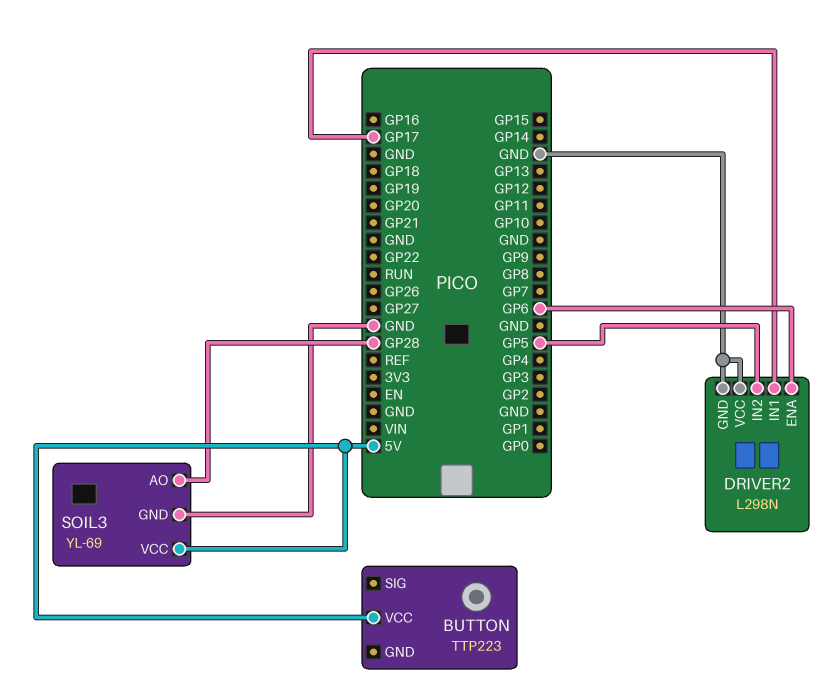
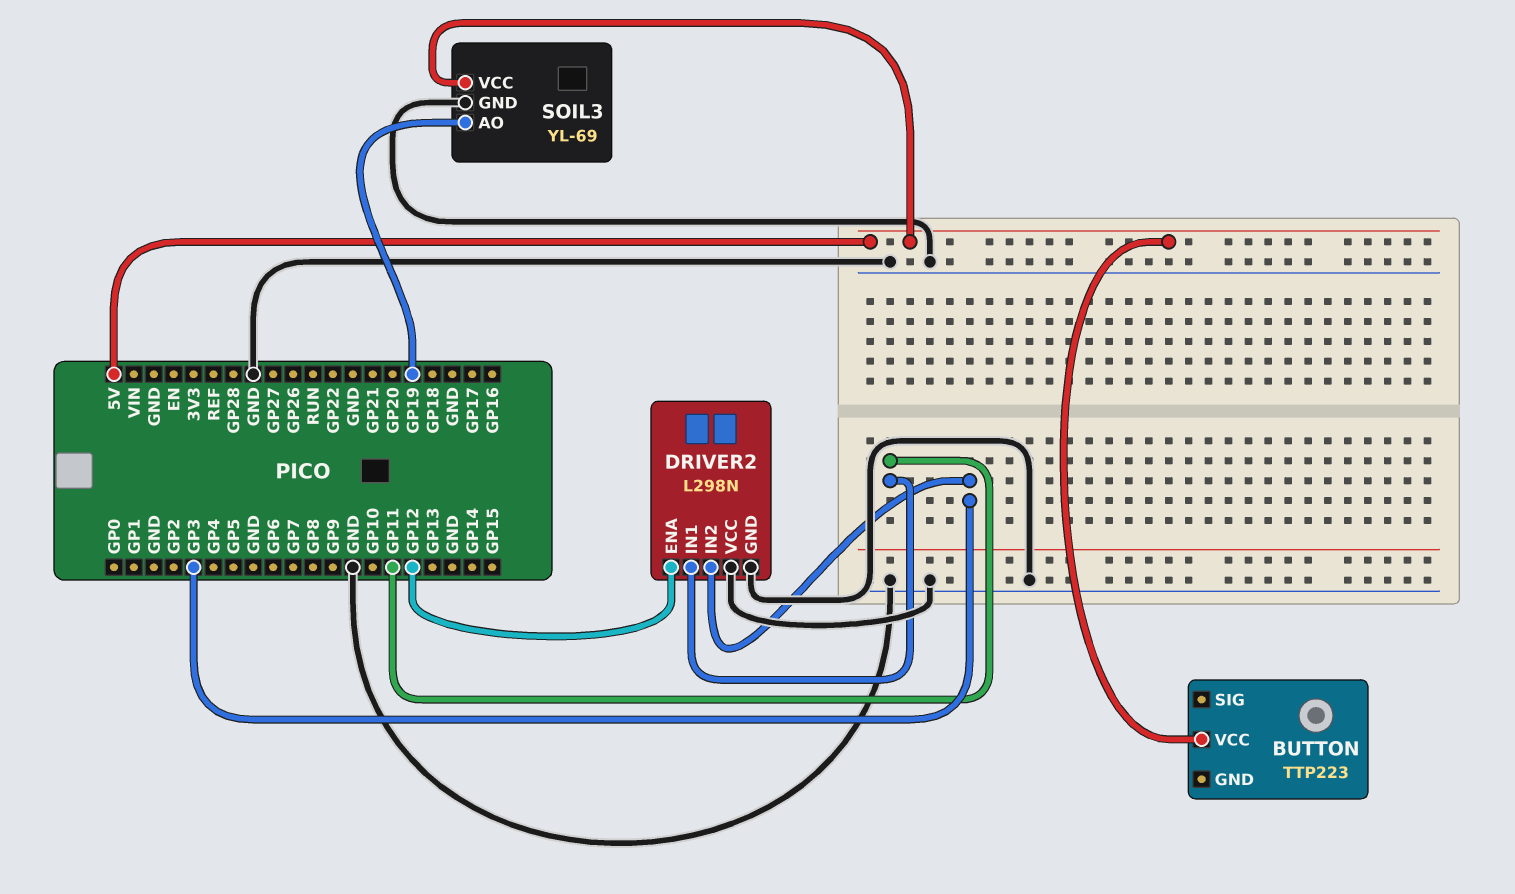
DRIVER2 pin ENA: GP6 -> GP12
DRIVER2 pin IN1: GP17 -> GP11
DRIVER2 pin IN2: GP5 -> GP3
SOIL3 pin AO: GP28 -> GP19

